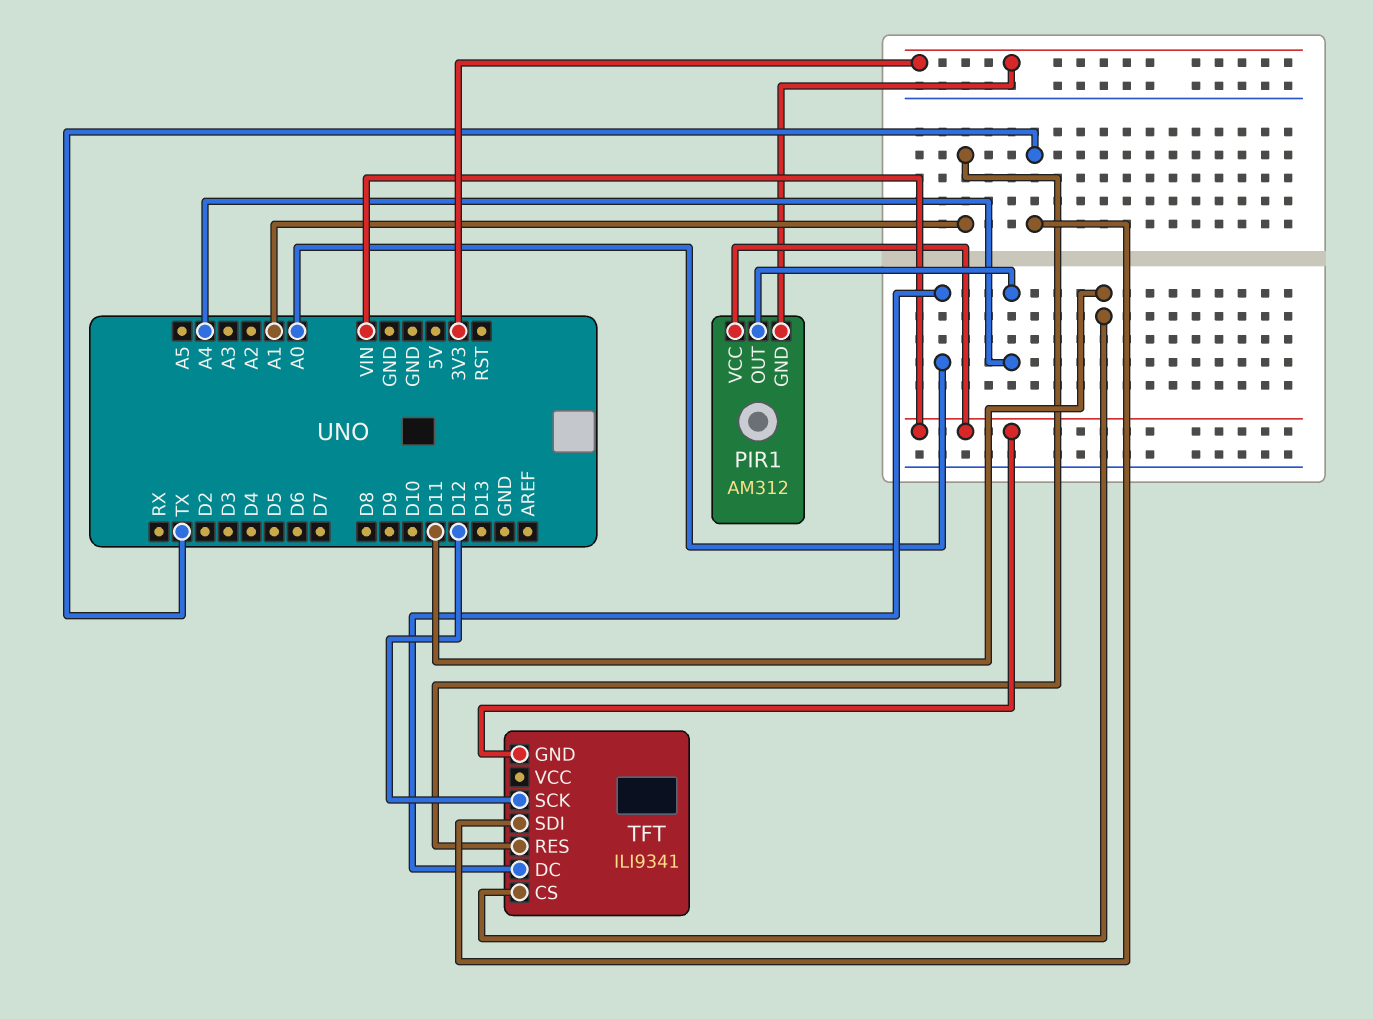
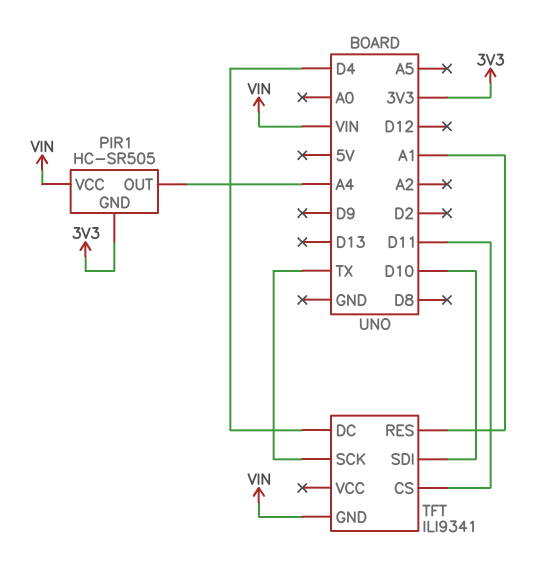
PIR1: AM312 -> HC-SR505
TFT pin DC: A0 -> D4
TFT pin SCK: D12 -> TX
TFT pin SDI: TX -> D10

